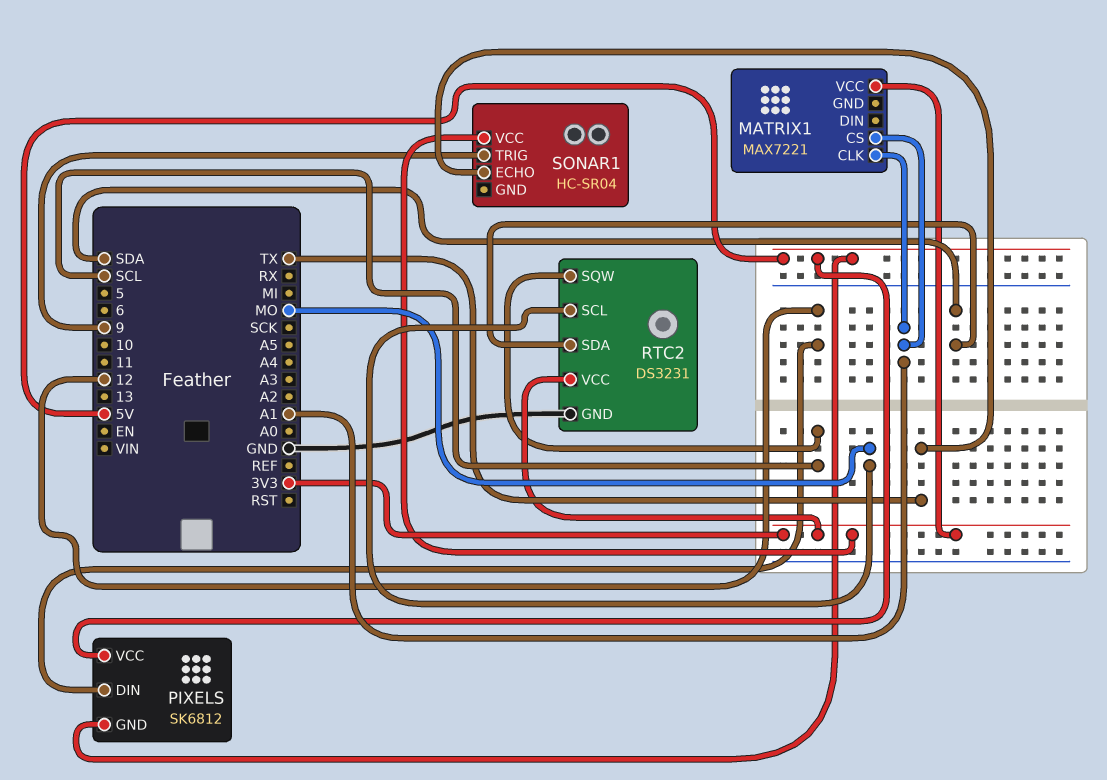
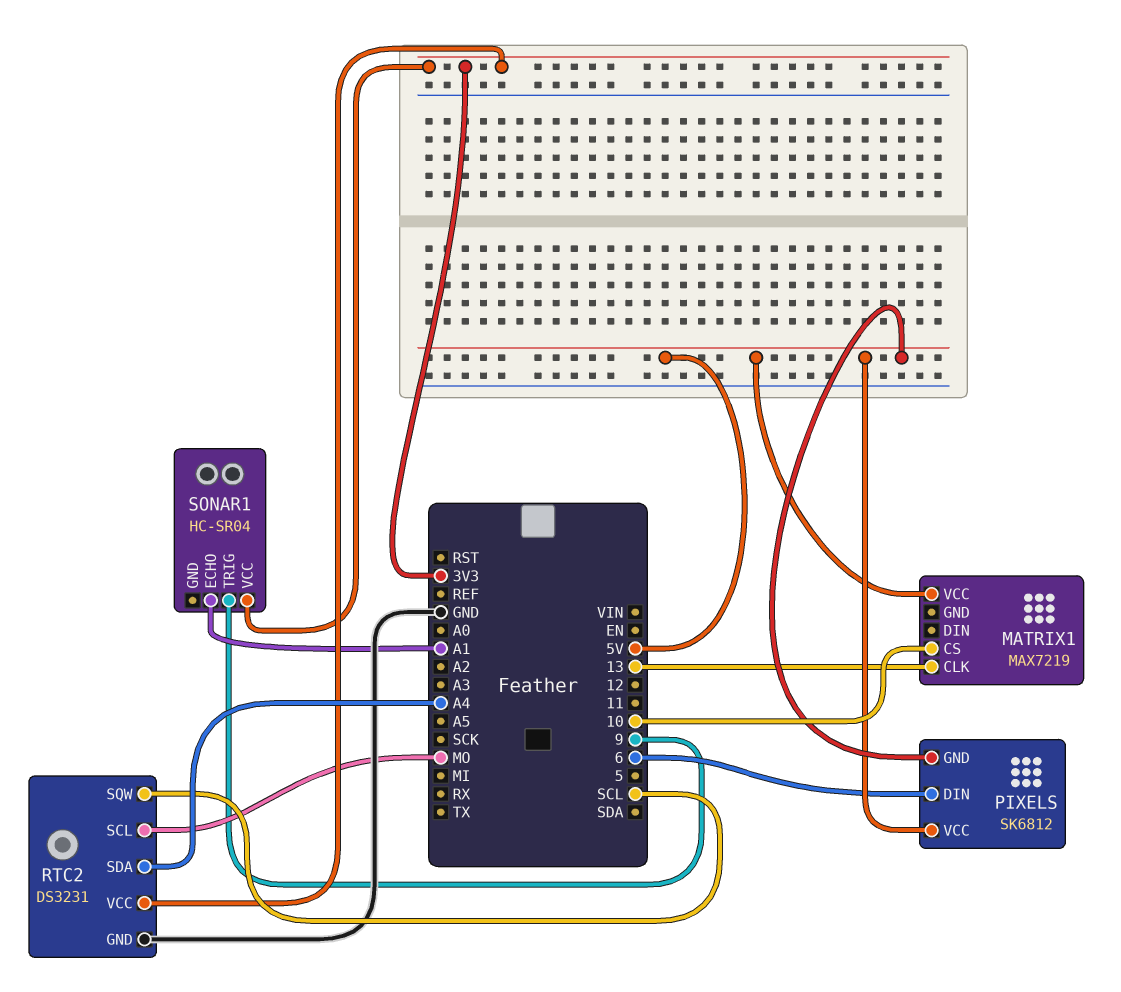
MATRIX1: MAX7221 -> MAX7219
MATRIX1 pin CLK: A1 -> 13
MATRIX1 pin CS: A1 -> 10
MATRIX1 pin VCC: 3V3 -> 5V
PIXELS pin DIN: 12 -> 6
RTC2 pin SDA: SDA -> A4
SONAR1 pin ECHO: TX -> A1

